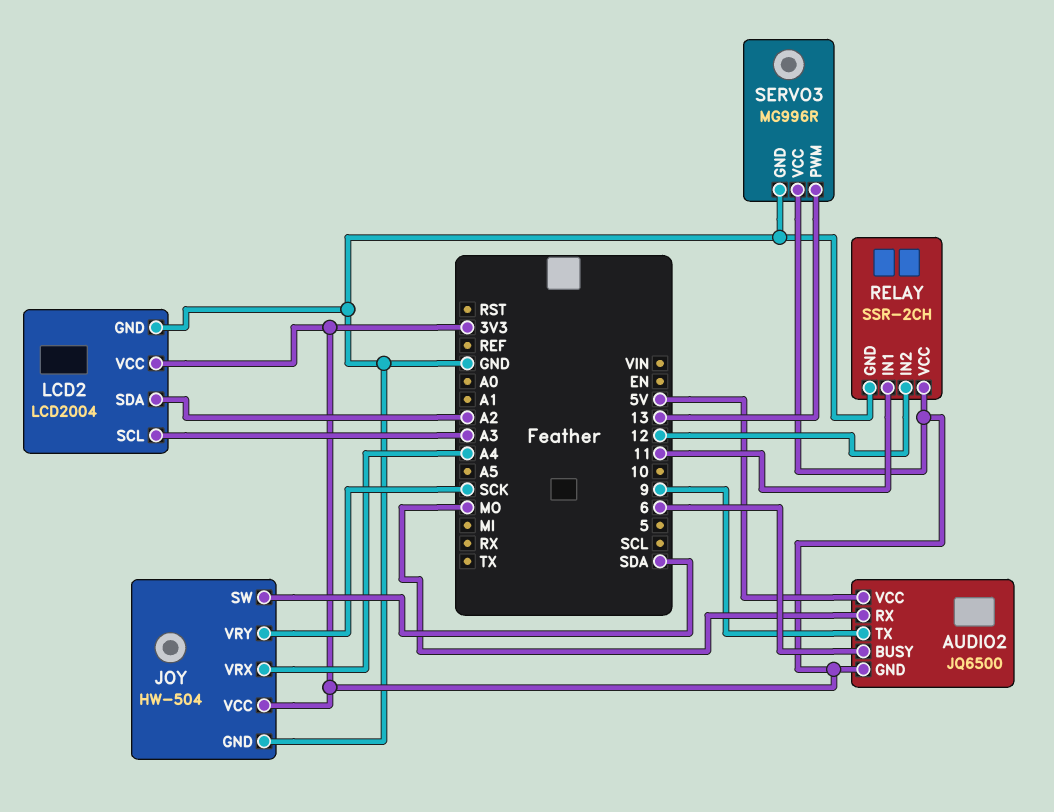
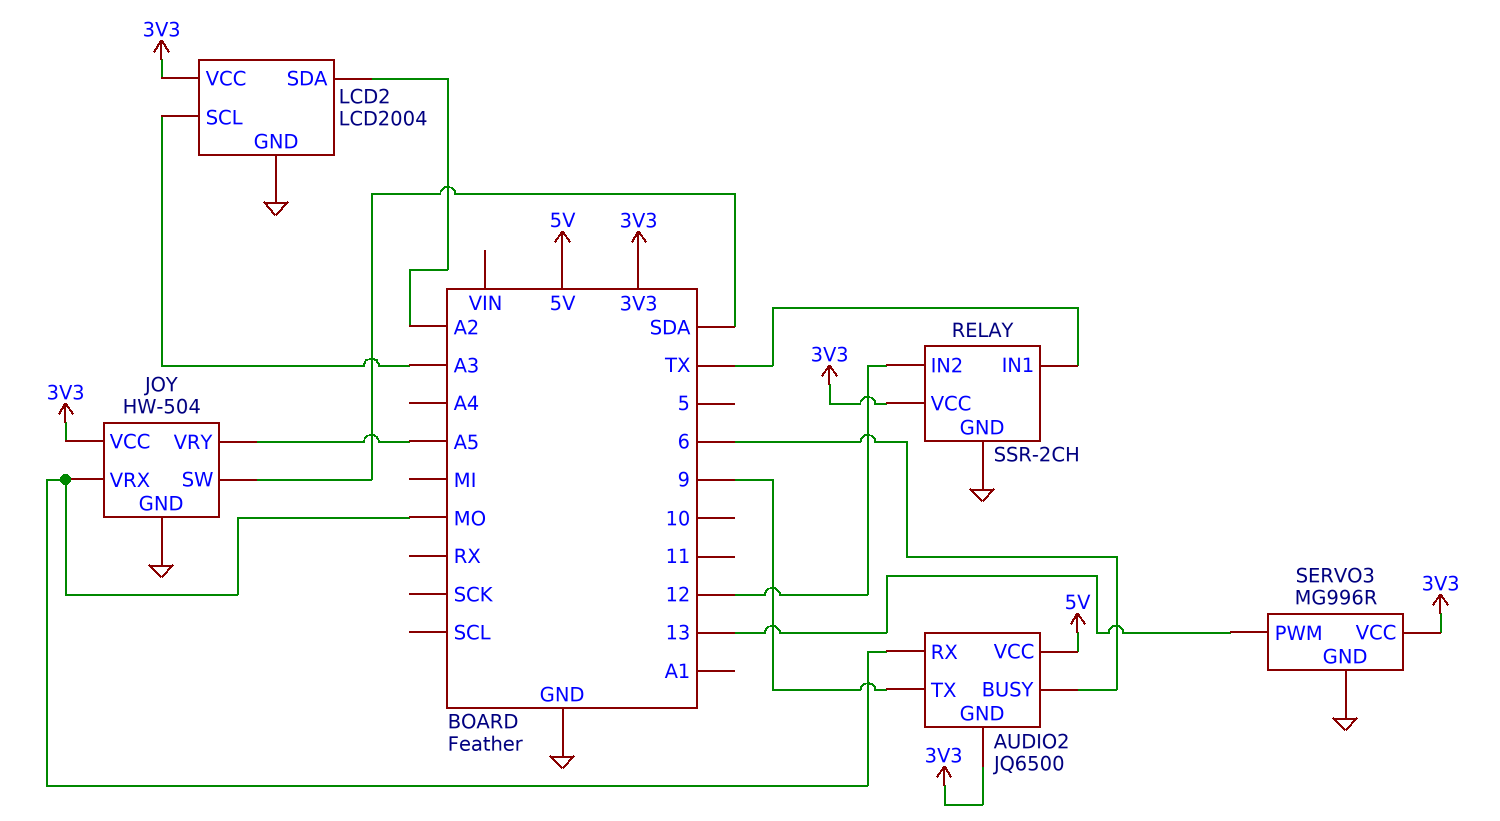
JOY pin VRX: A4 -> MO
JOY pin VRY: SCK -> A5
RELAY pin IN1: 11 -> TX

